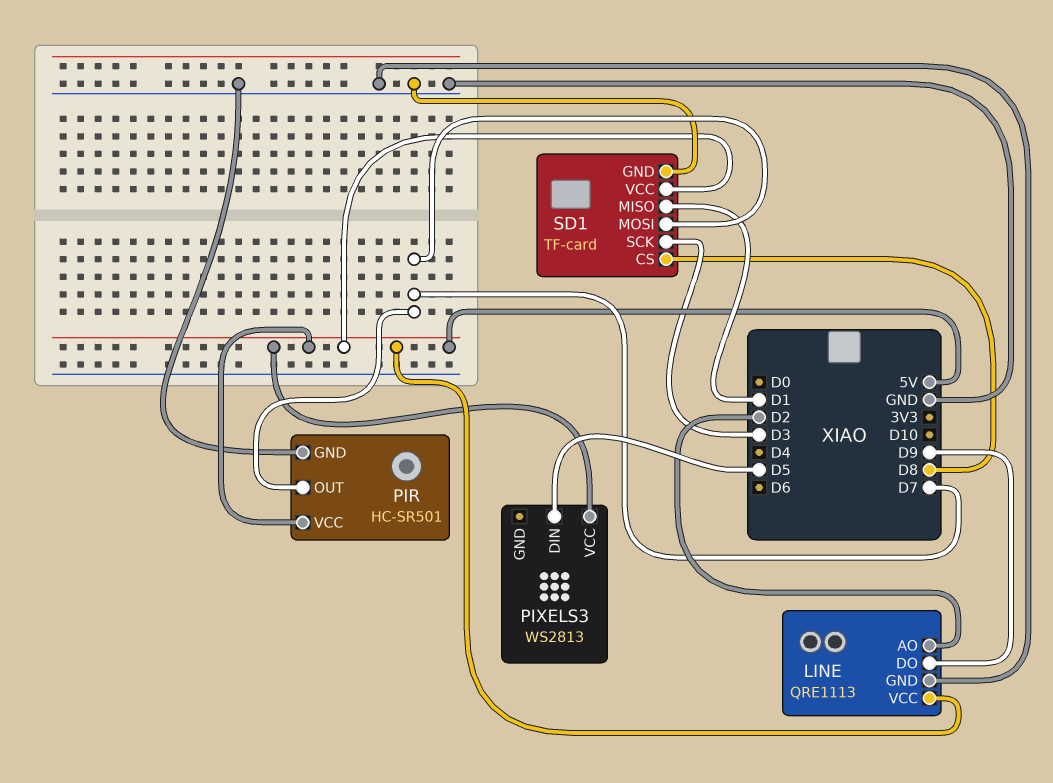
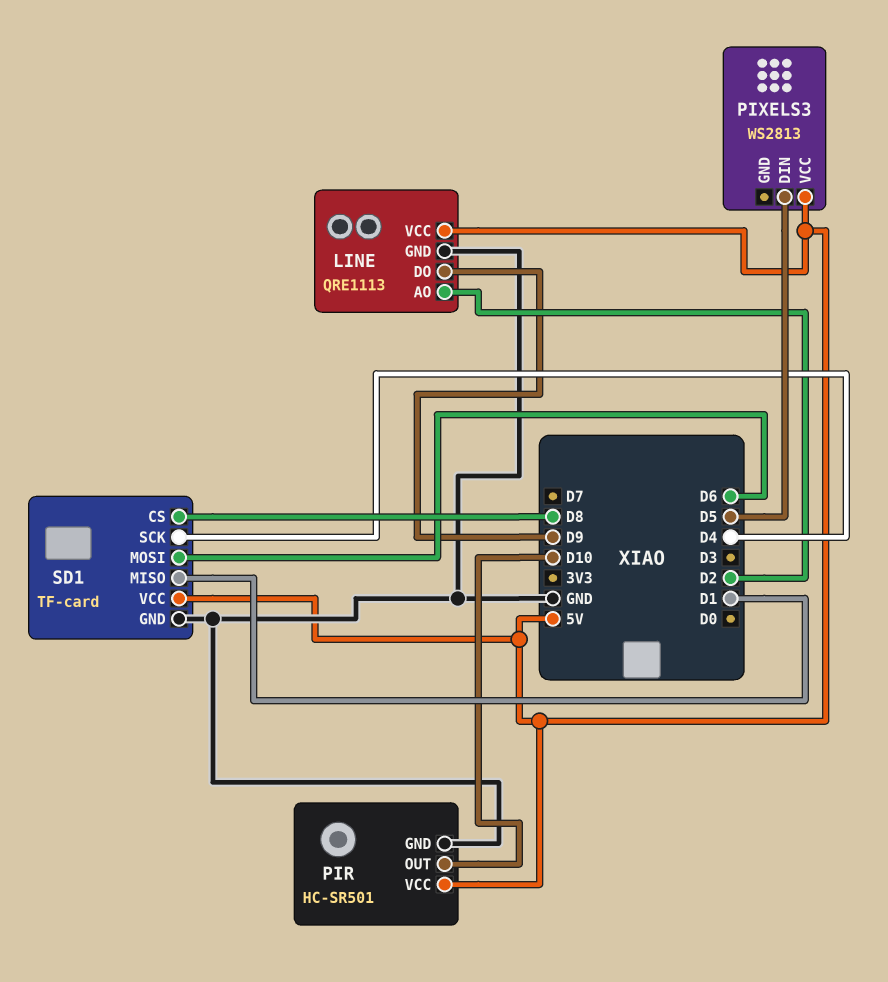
PIR pin OUT: D7 -> D10
SD1 pin MOSI: D7 -> D6
SD1 pin SCK: D3 -> D4

